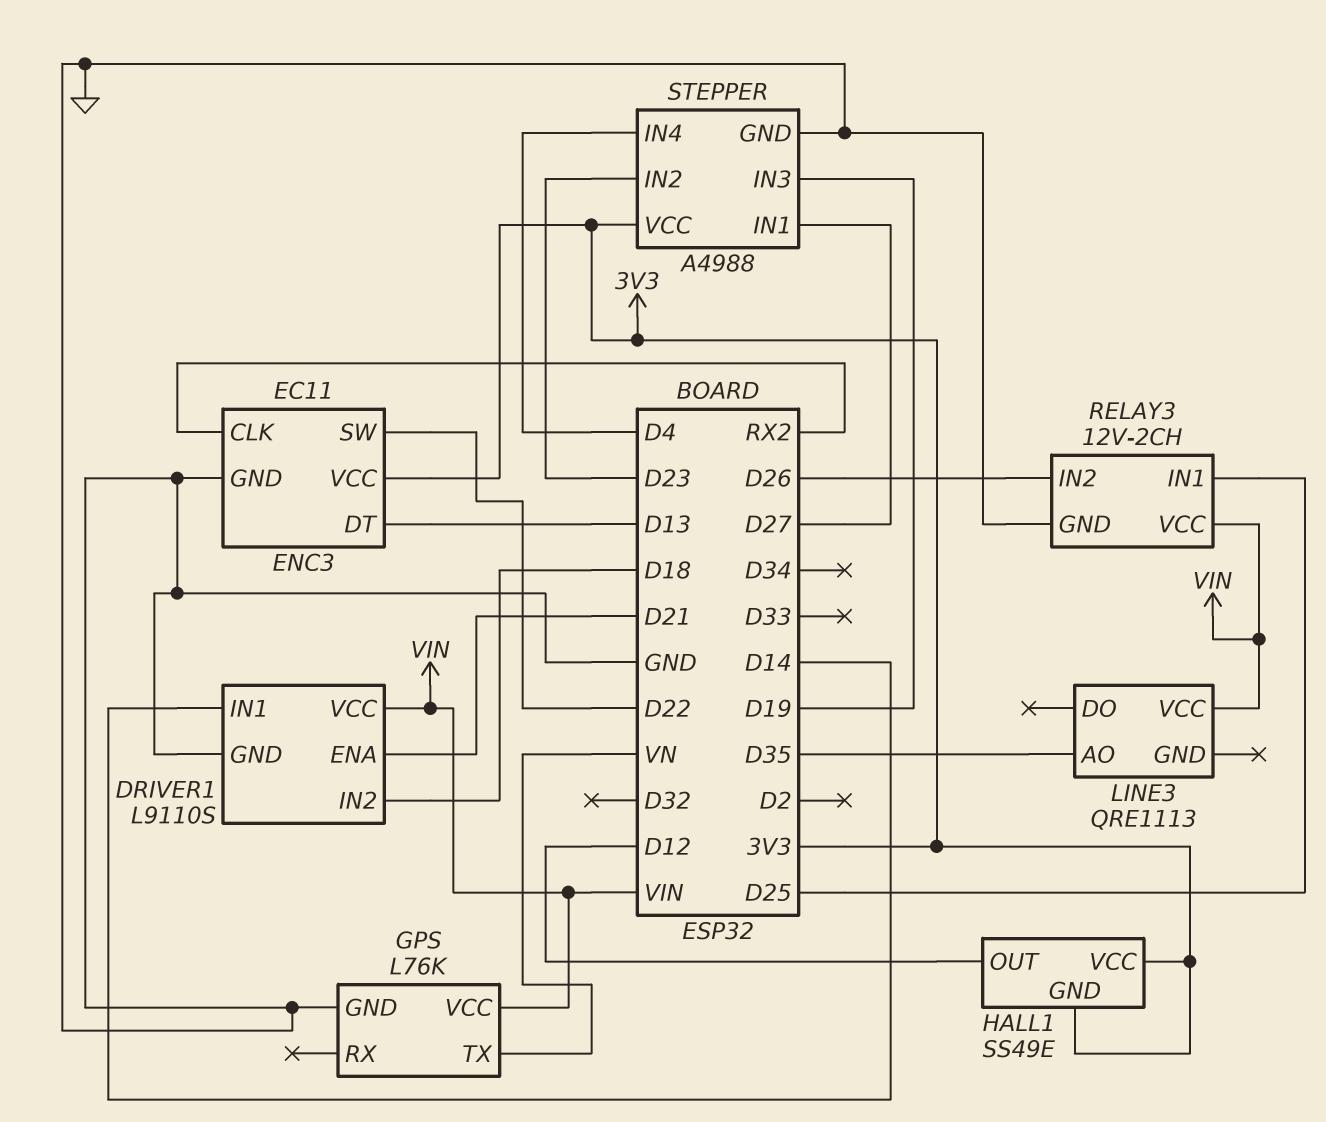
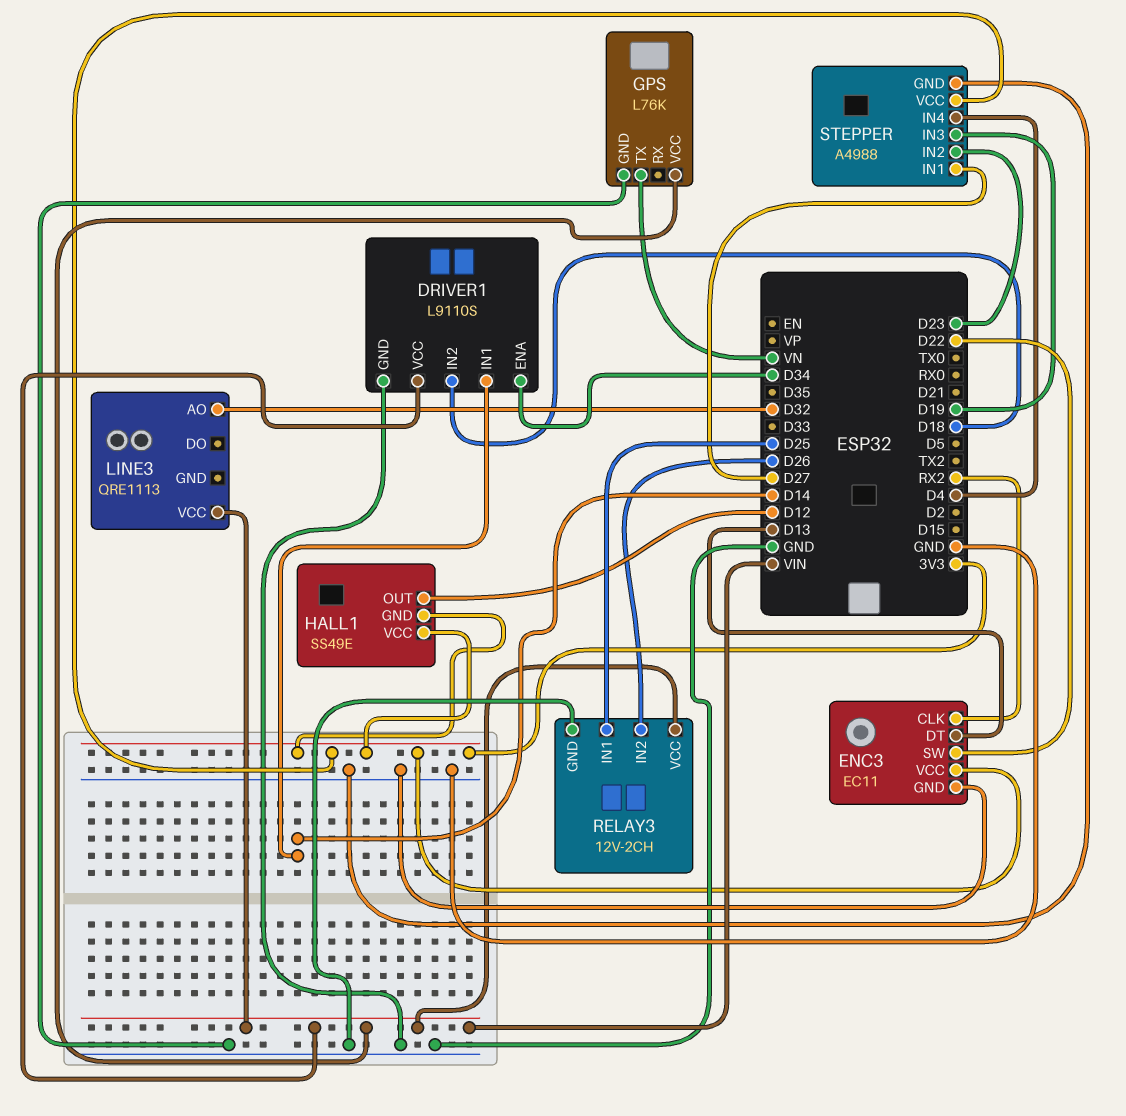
DRIVER1 pin ENA: D21 -> D34
LINE3 pin AO: D35 -> D32

